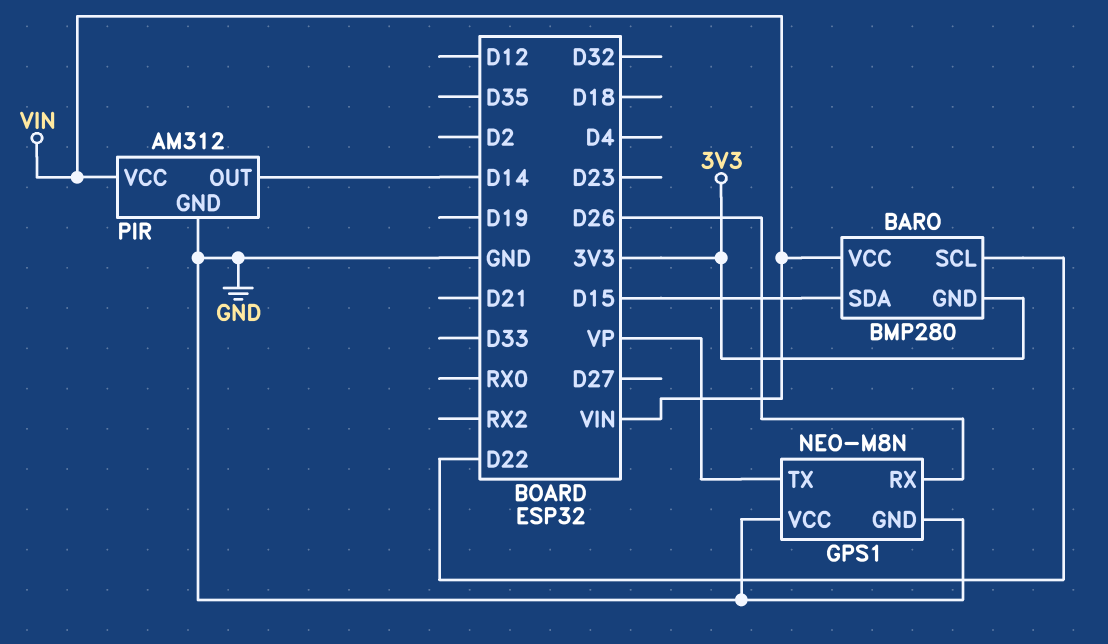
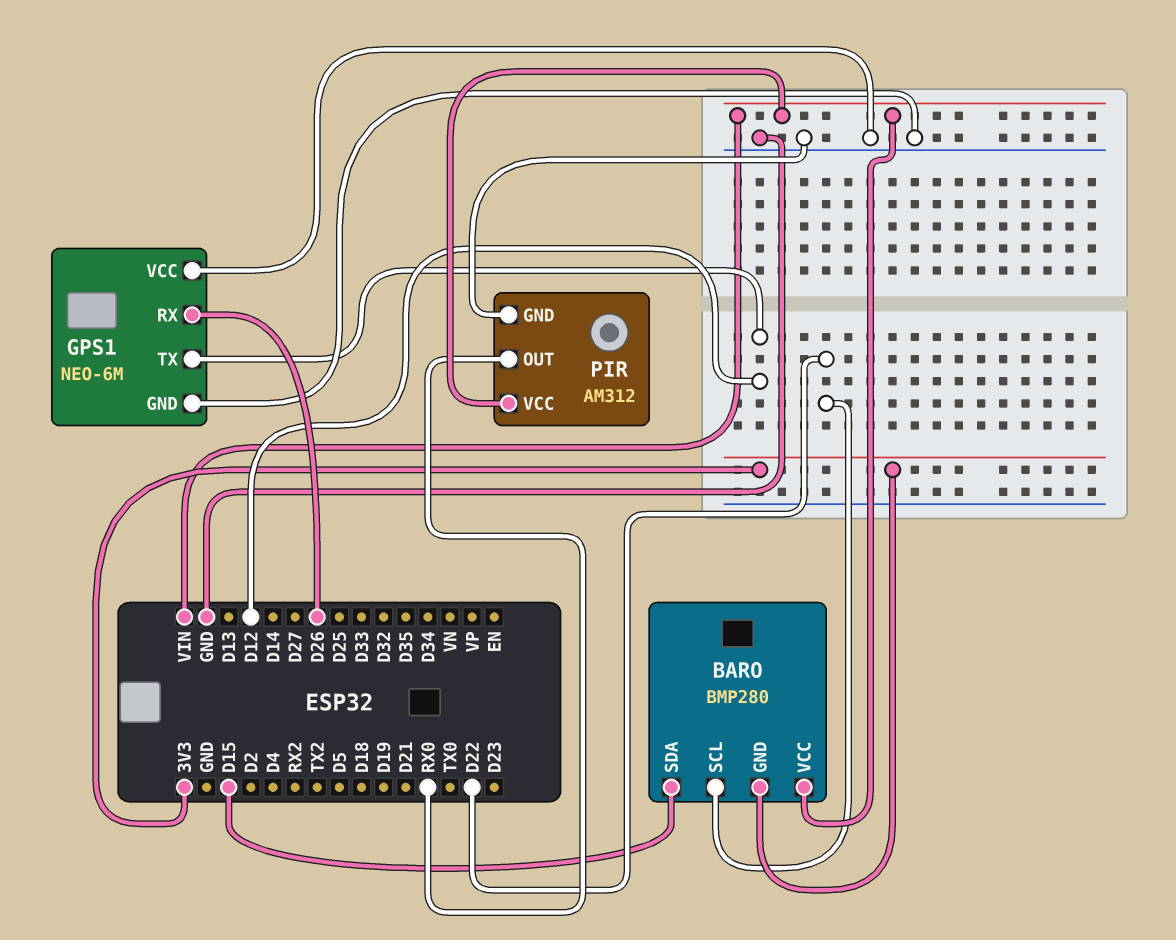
GPS1: NEO-M8N -> NEO-6M
GPS1 pin TX: VP -> D12
PIR pin OUT: D14 -> RX0

